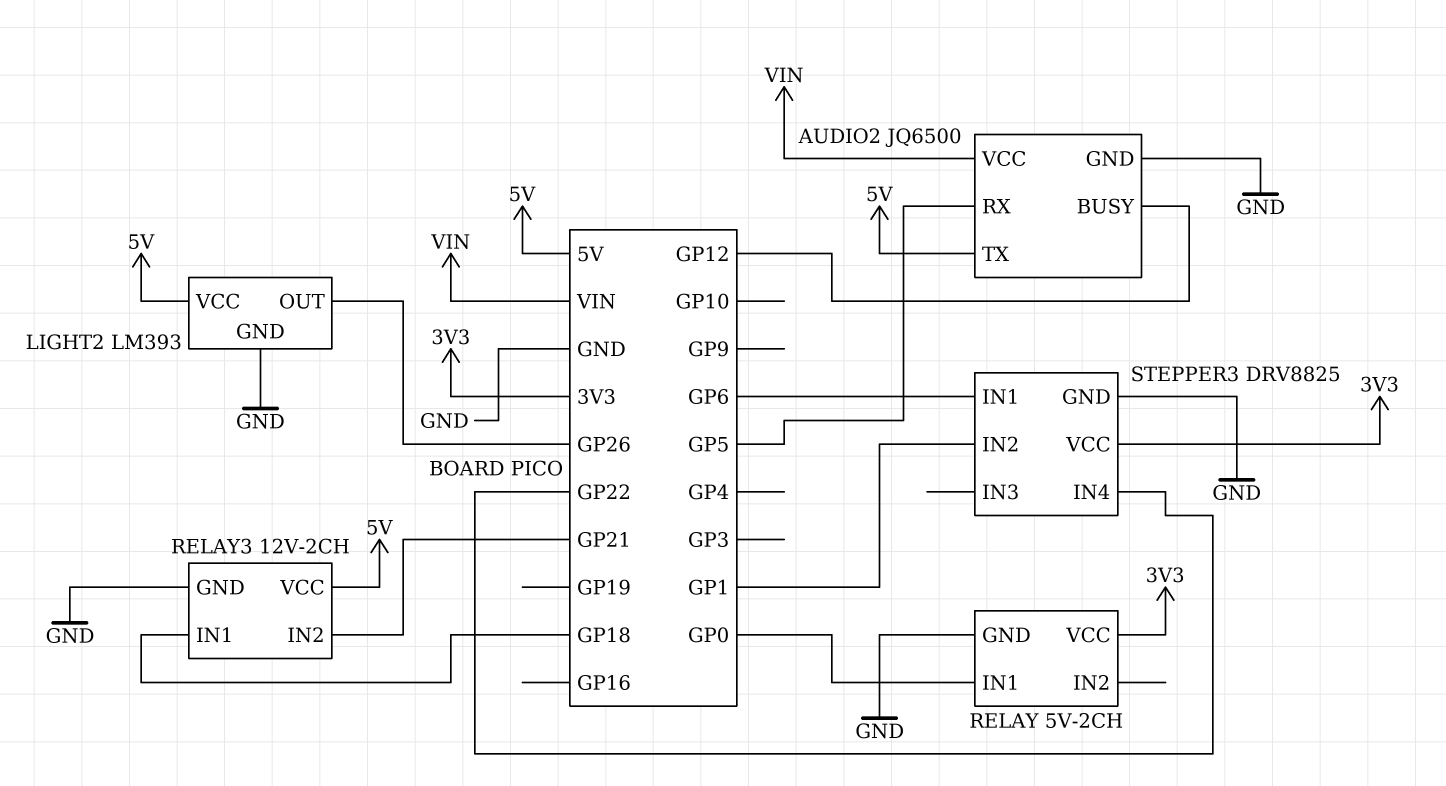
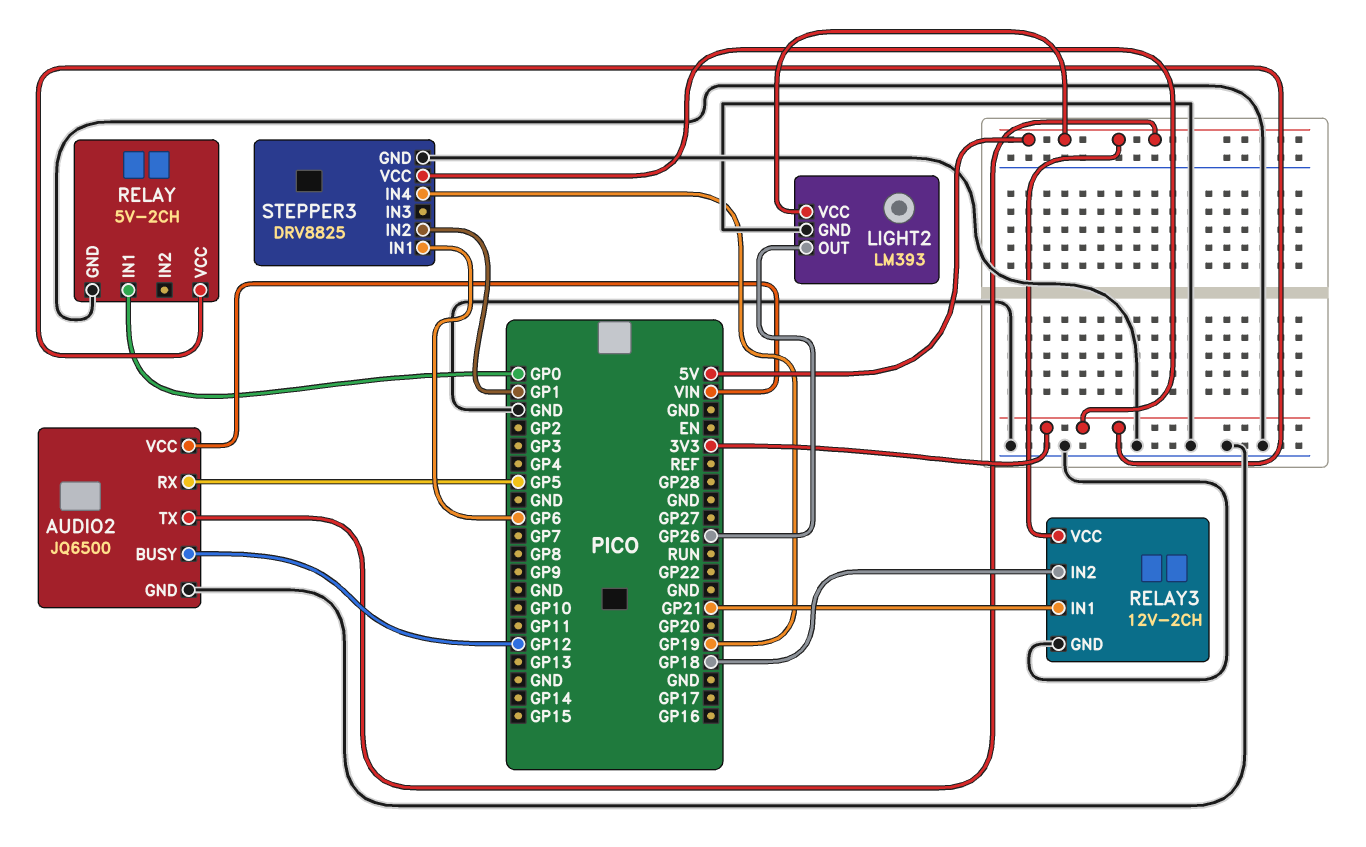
RELAY3 pin IN1: GP18 -> GP21
RELAY3 pin IN2: GP21 -> GP18
STEPPER3 pin IN4: GP22 -> GP19

